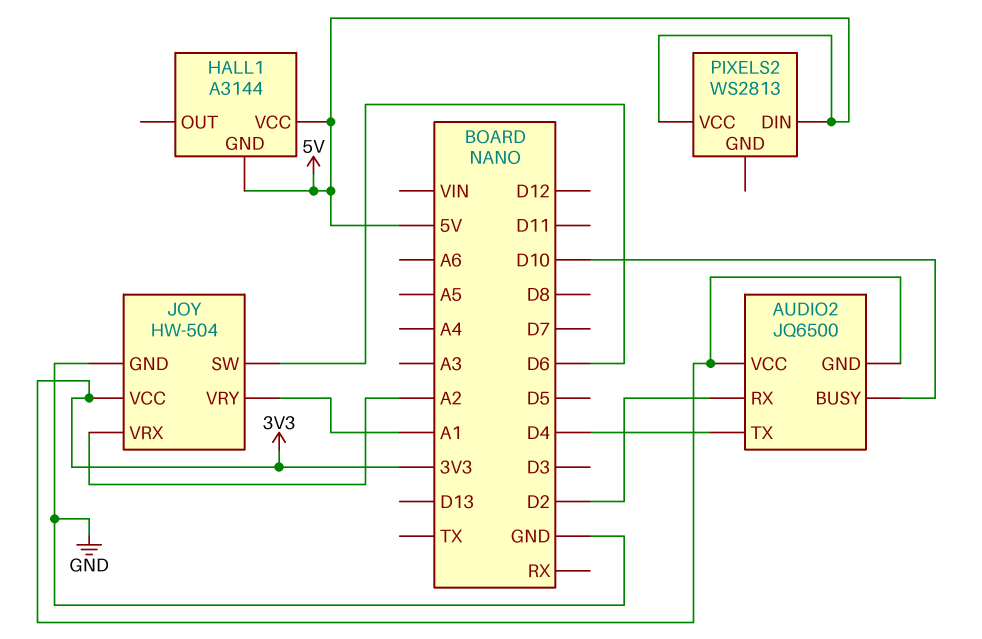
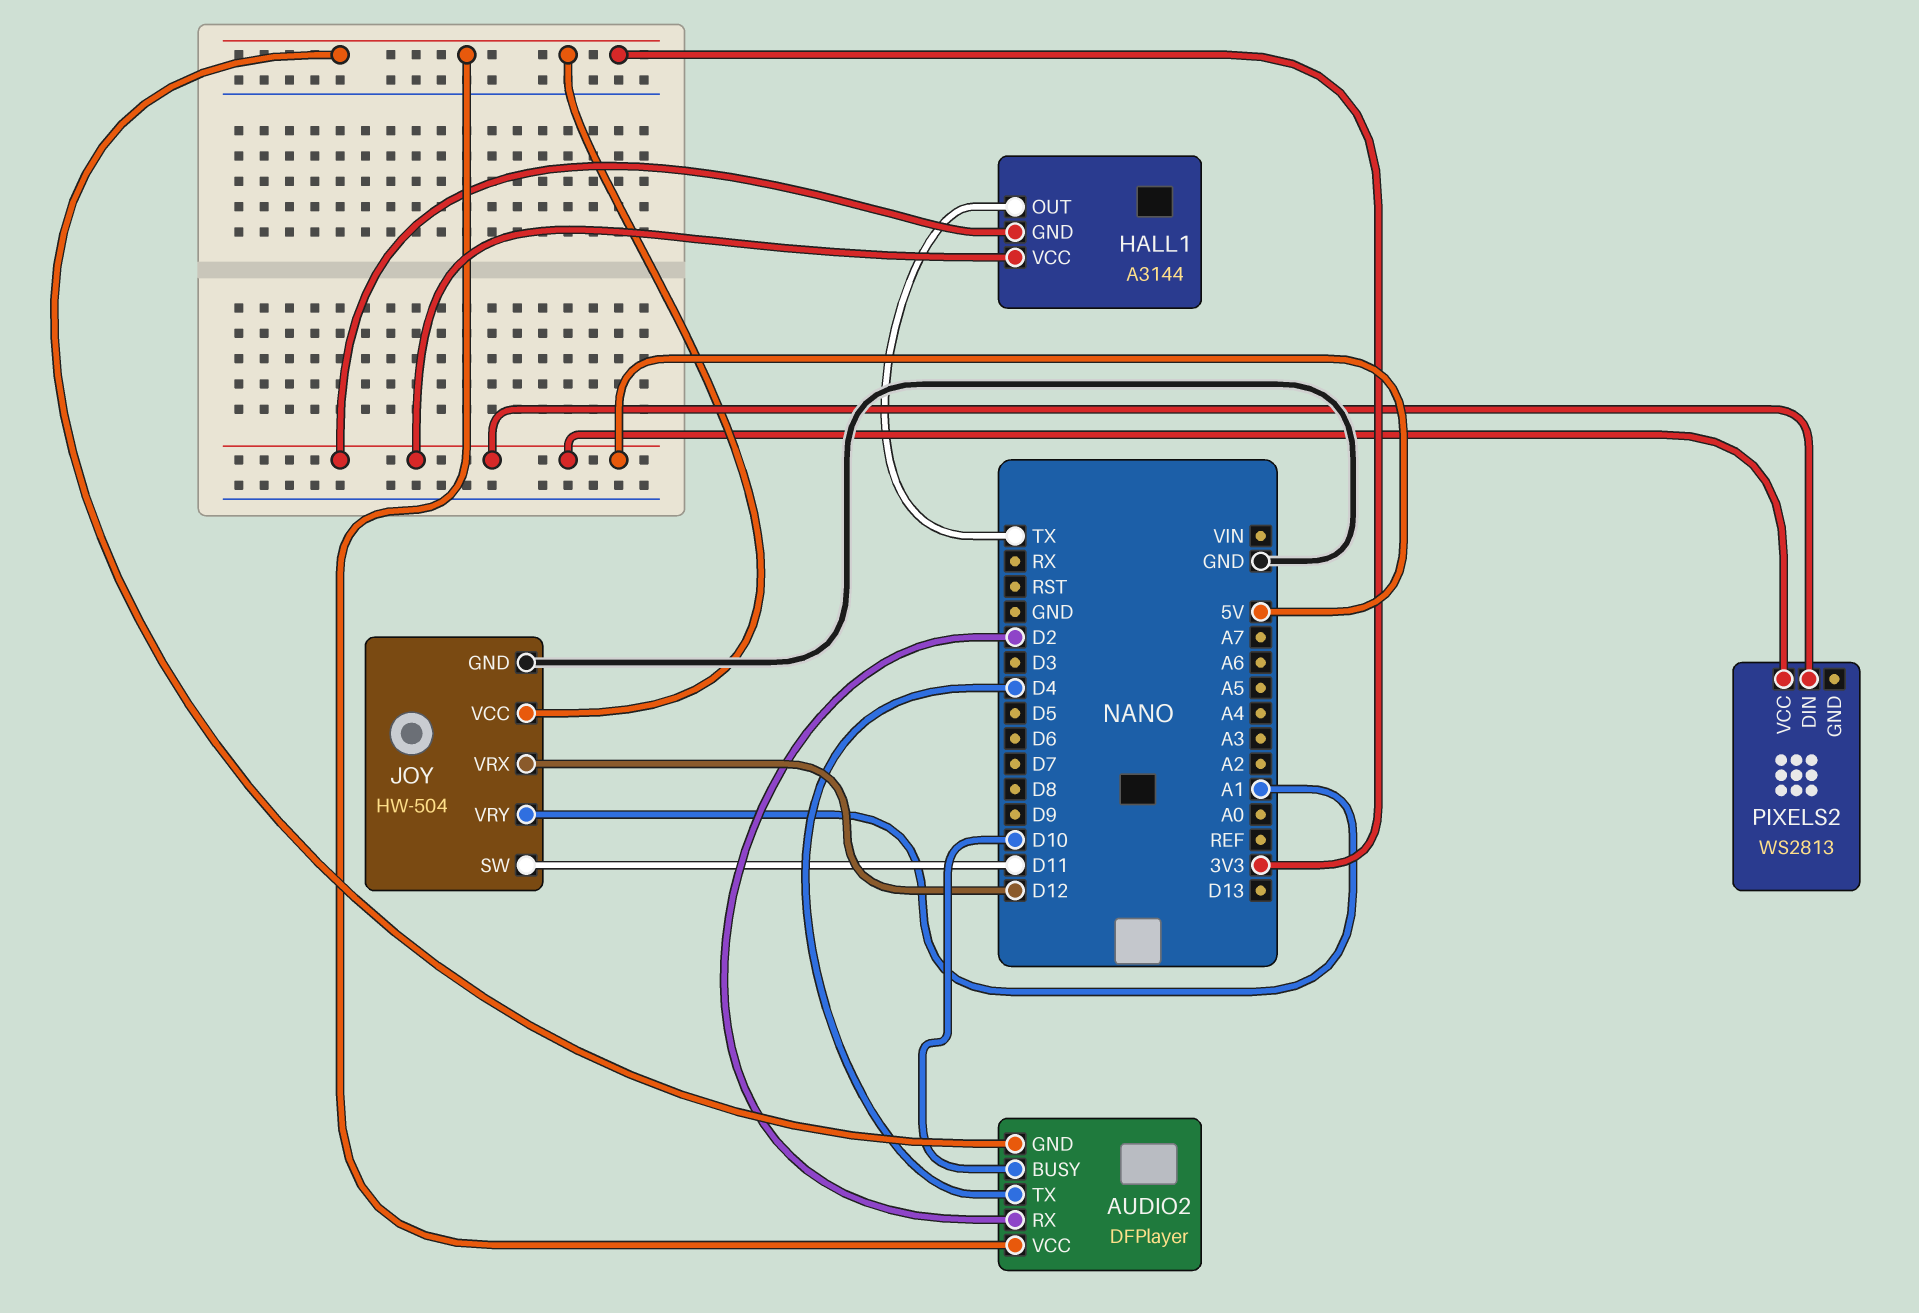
AUDIO2: JQ6500 -> DFPlayer
HALL1 pin OUT: none -> TX
JOY pin SW: D6 -> D11
JOY pin VRX: A2 -> D12

